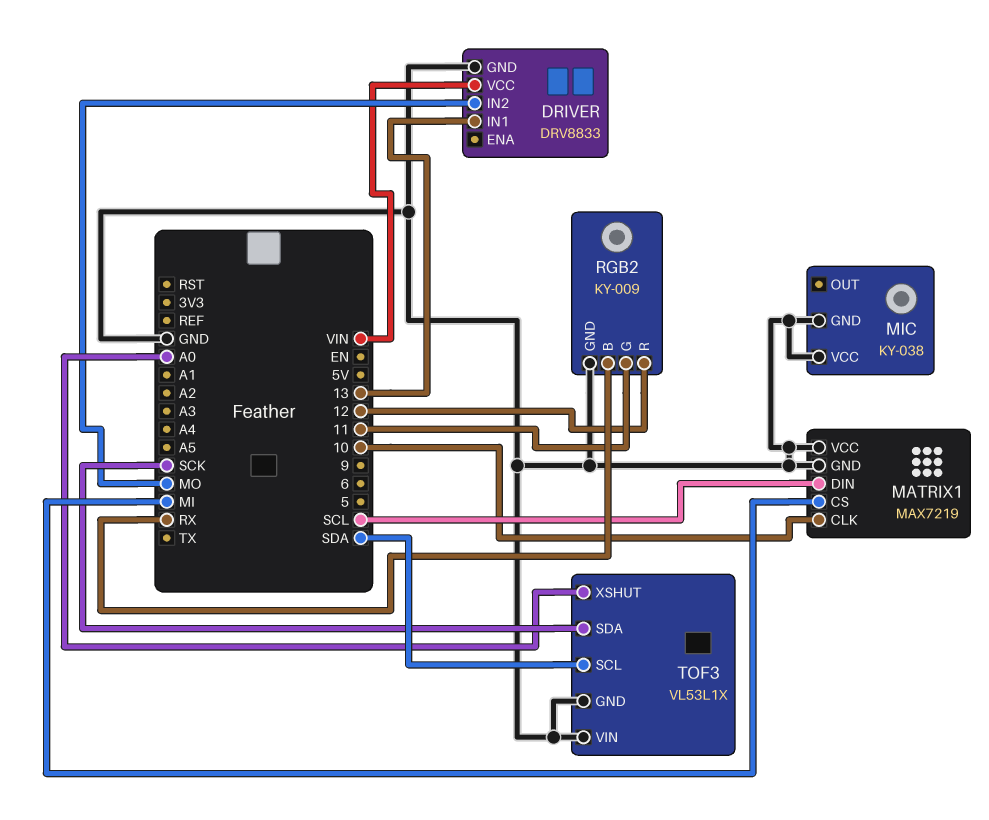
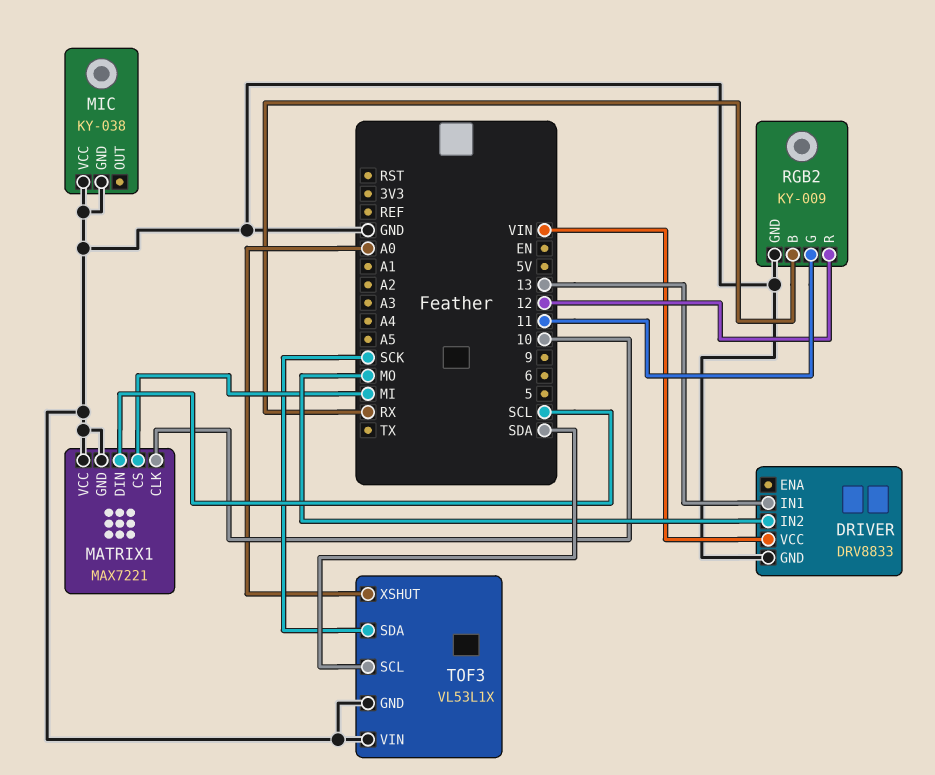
MATRIX1: MAX7219 -> MAX7221

